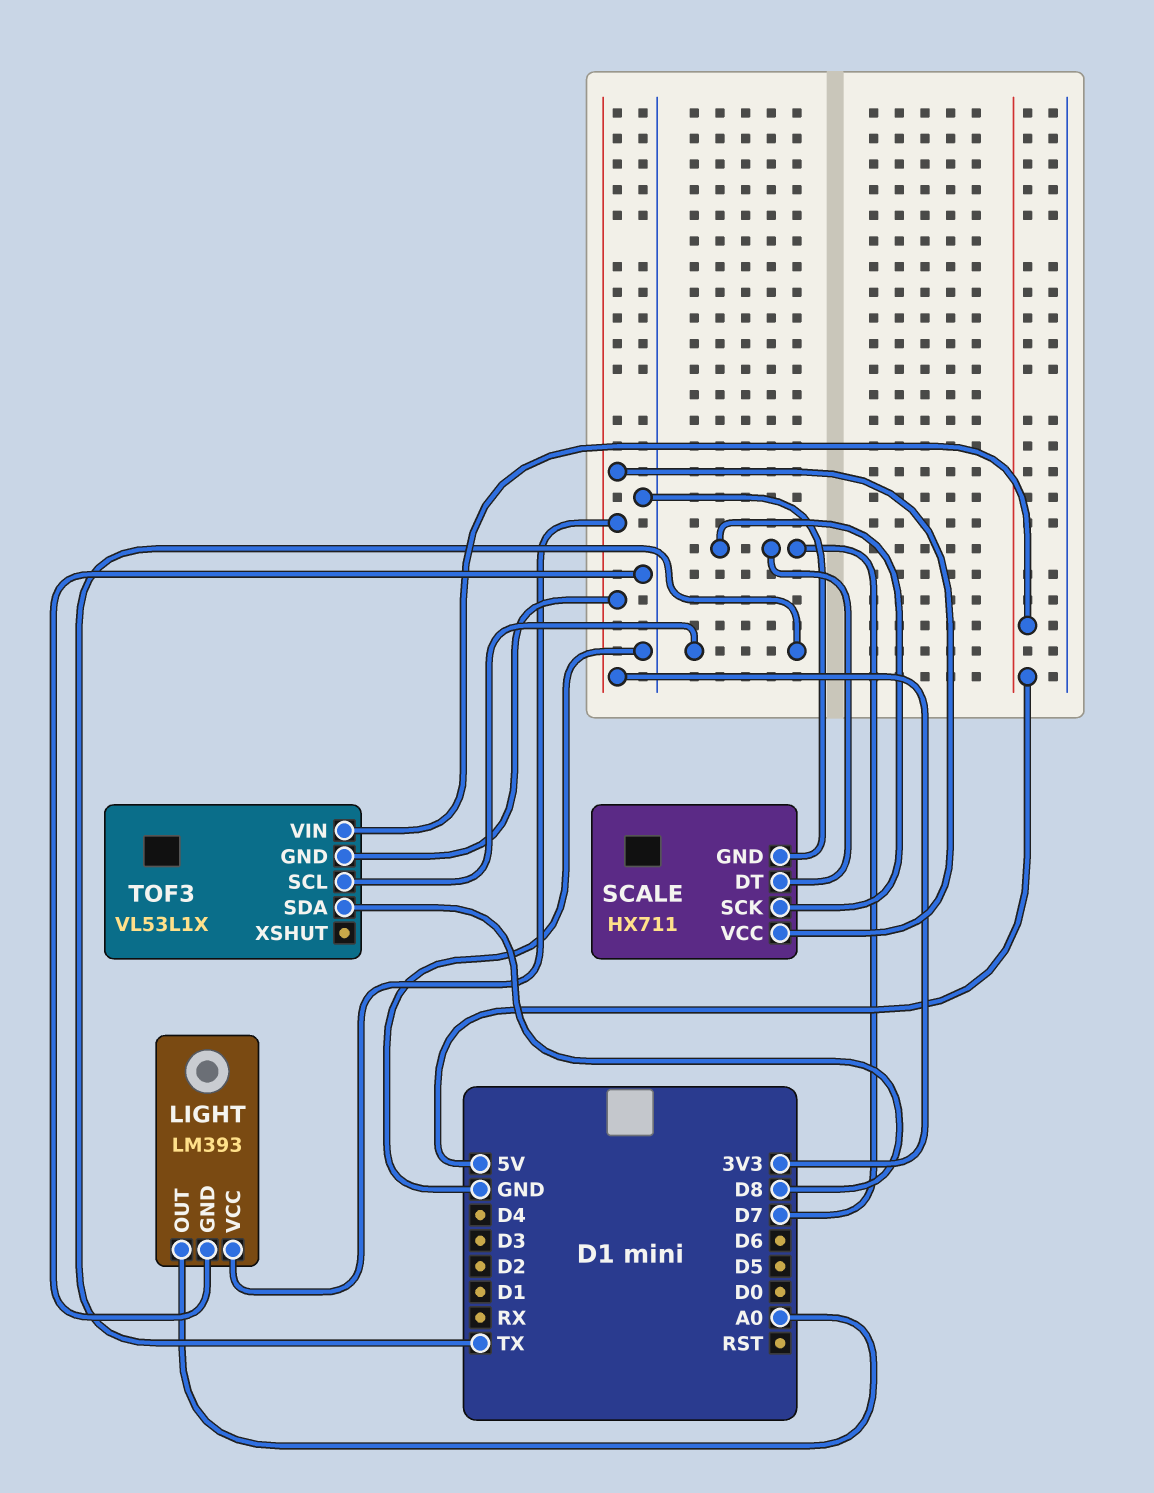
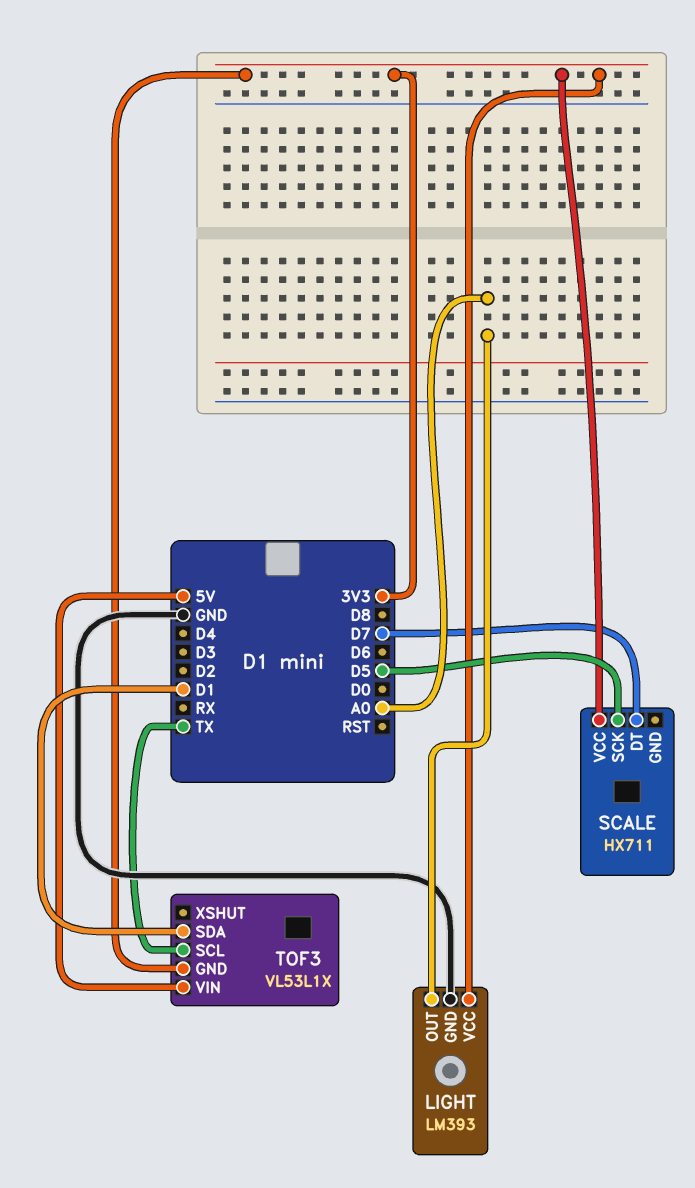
SCALE pin GND: GND -> none
SCALE pin SCK: D7 -> D5
TOF3 pin SDA: D8 -> D1

